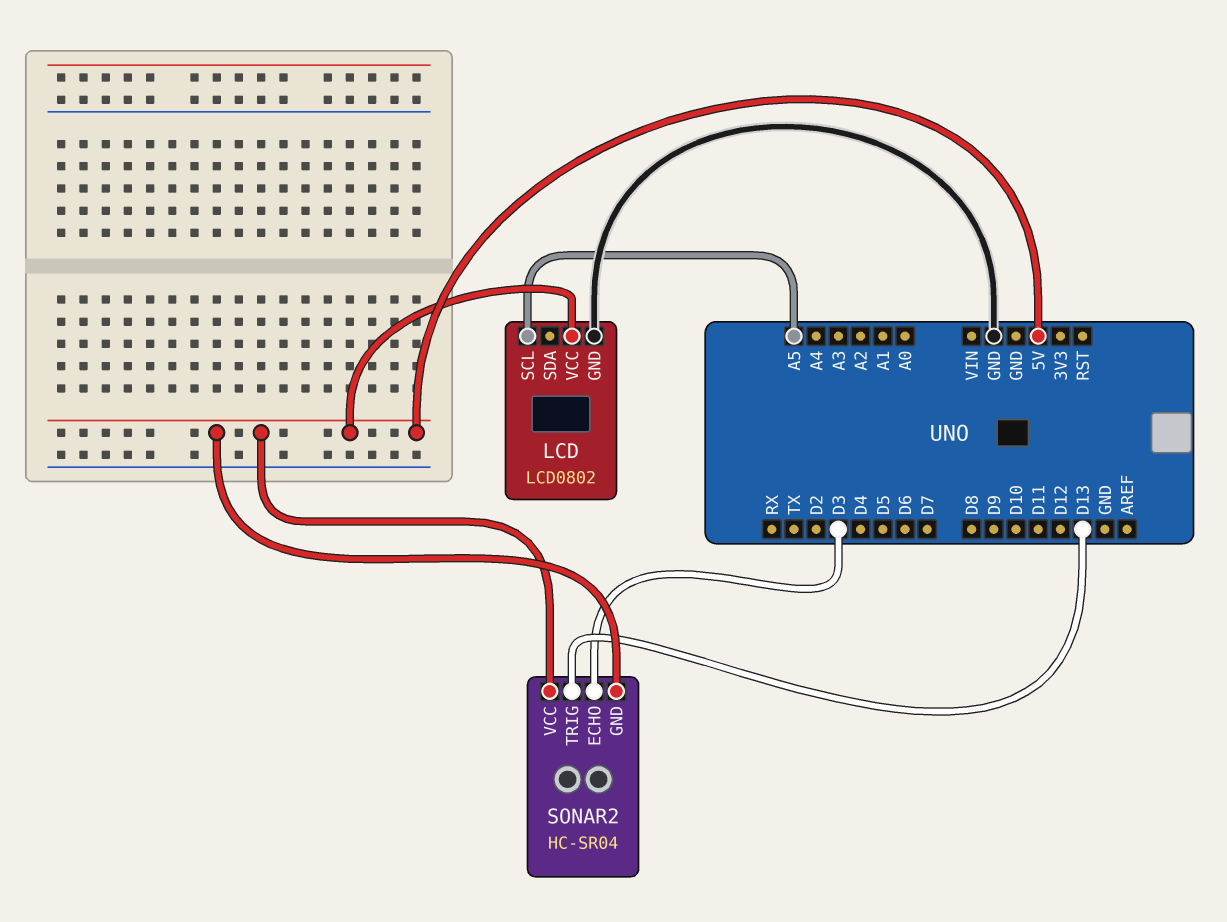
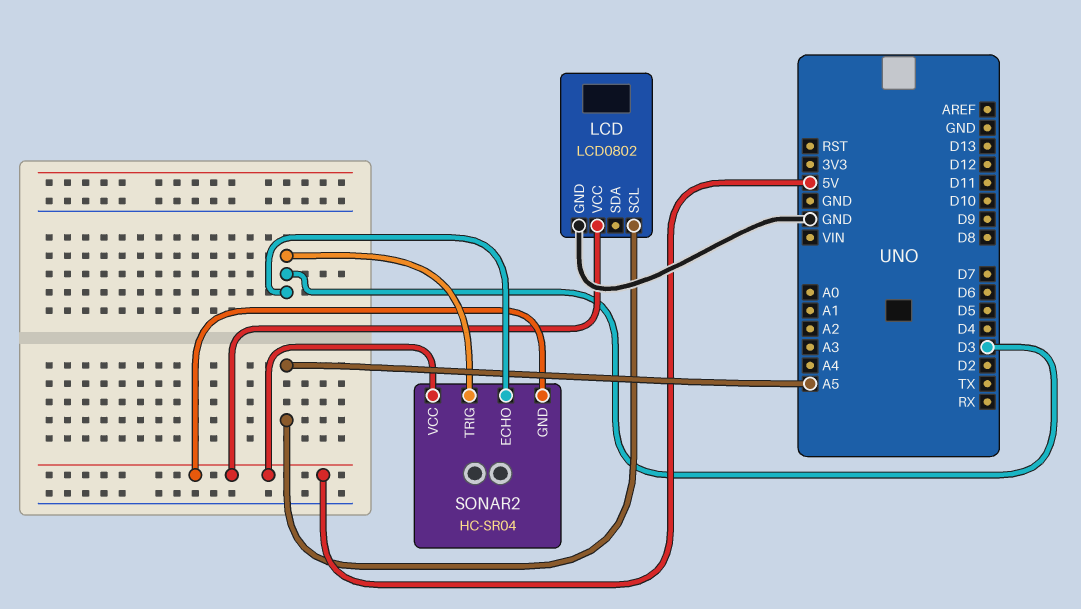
SONAR2 pin TRIG: D13 -> D3

